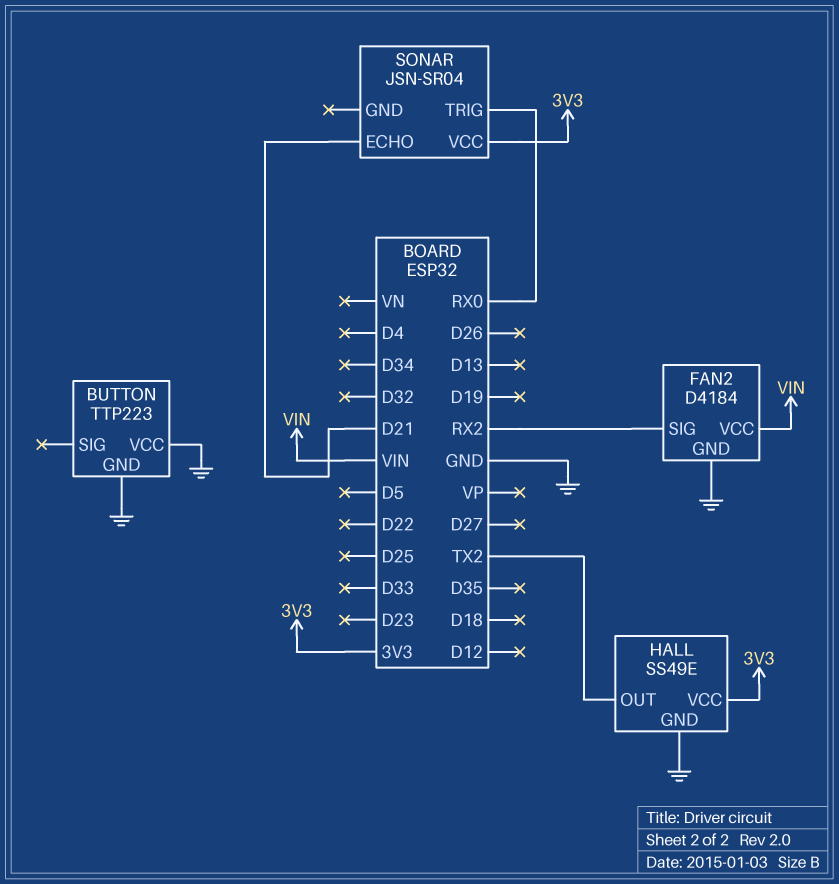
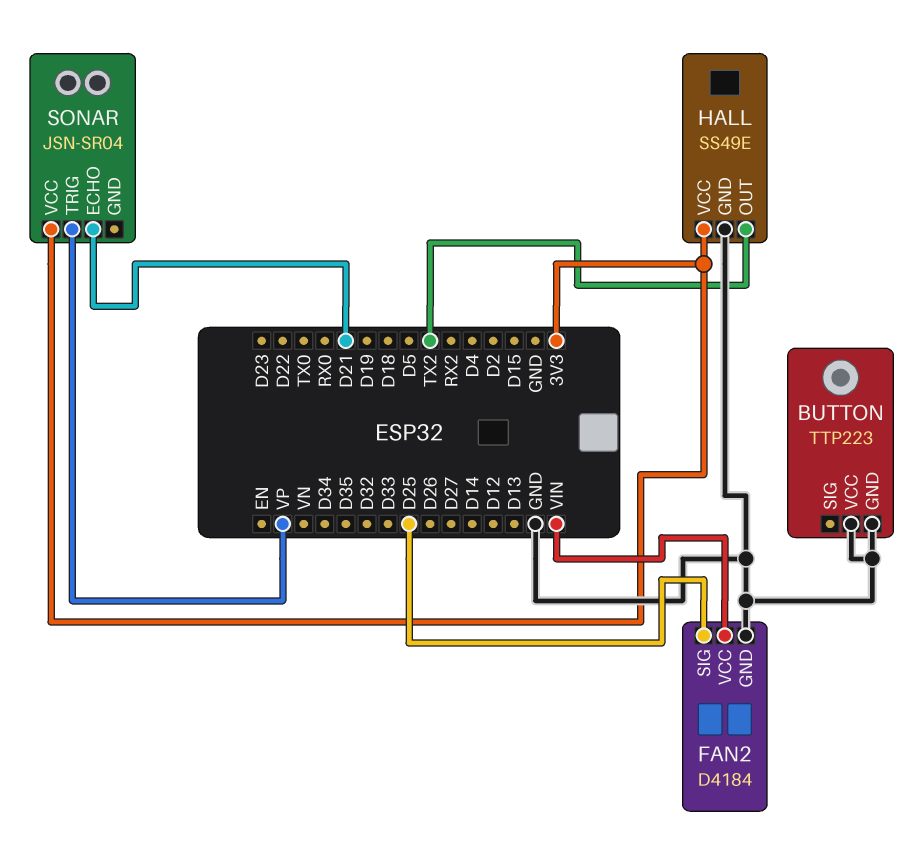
FAN2 pin SIG: RX2 -> D25
SONAR pin TRIG: RX0 -> VP

